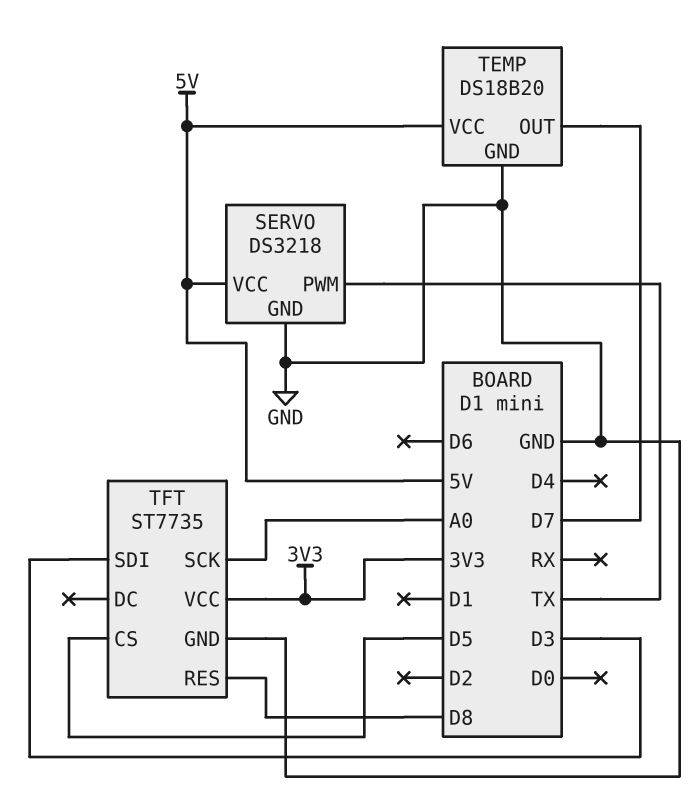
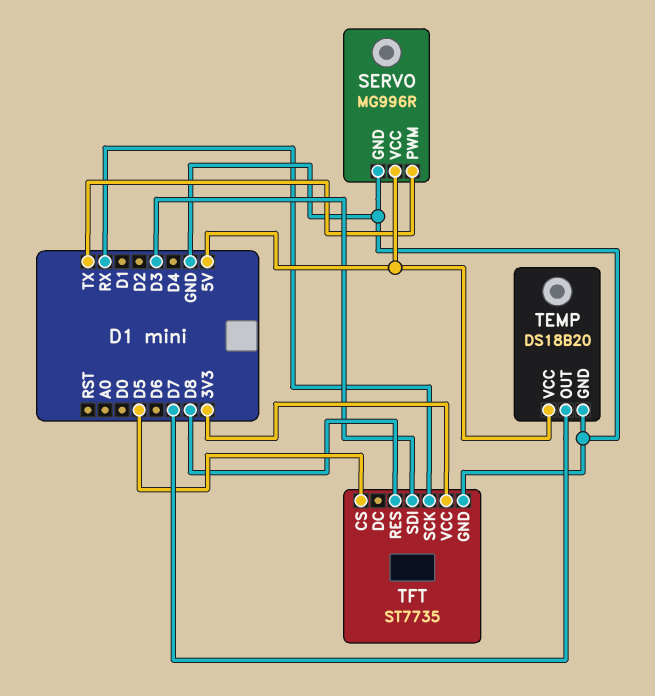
SERVO: DS3218 -> MG996R
TFT pin SCK: A0 -> RX

